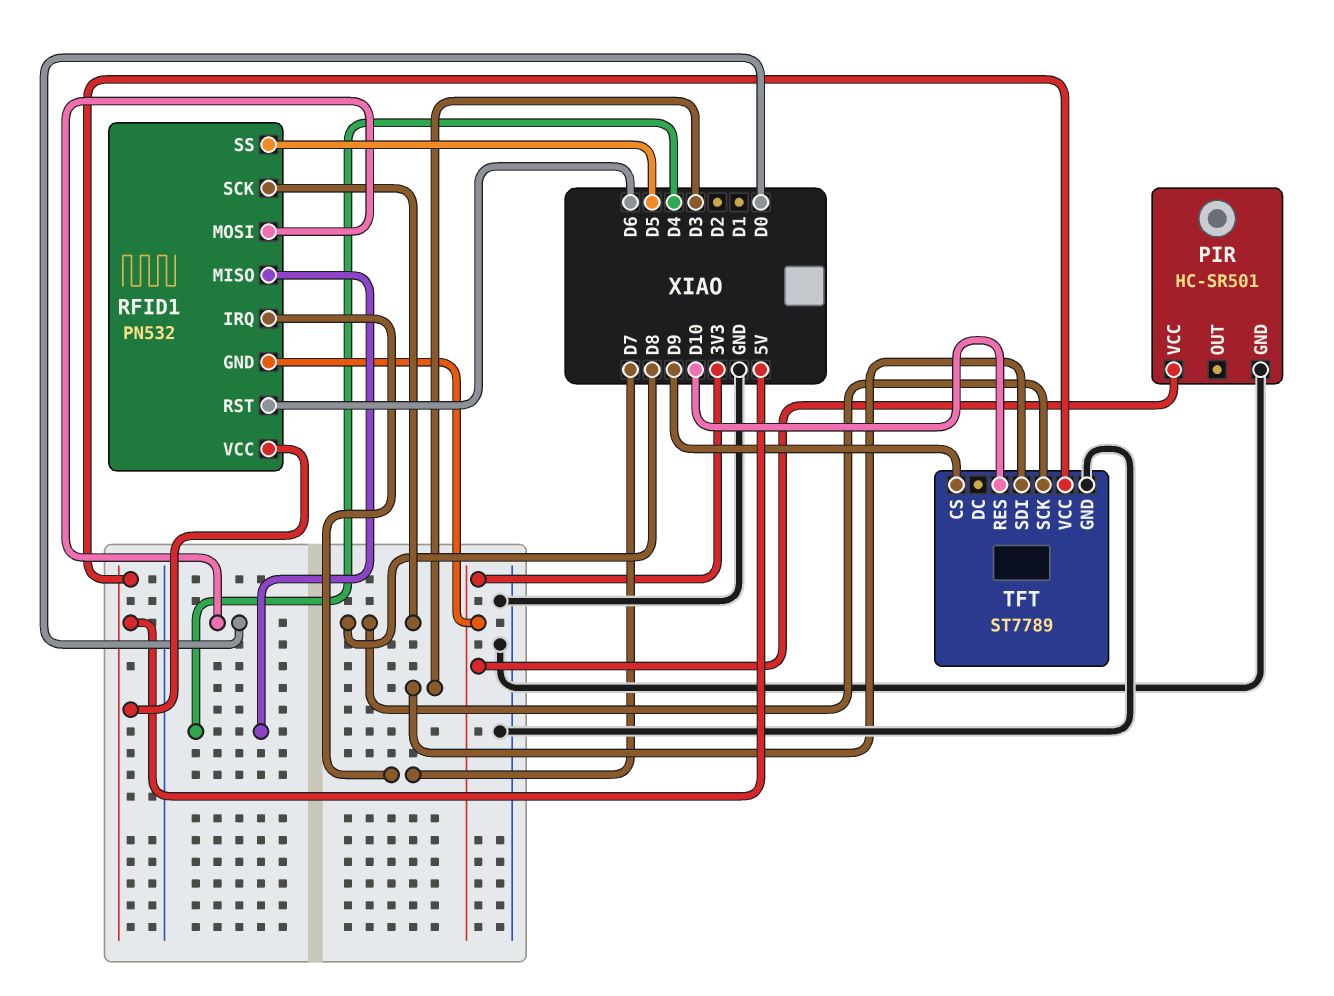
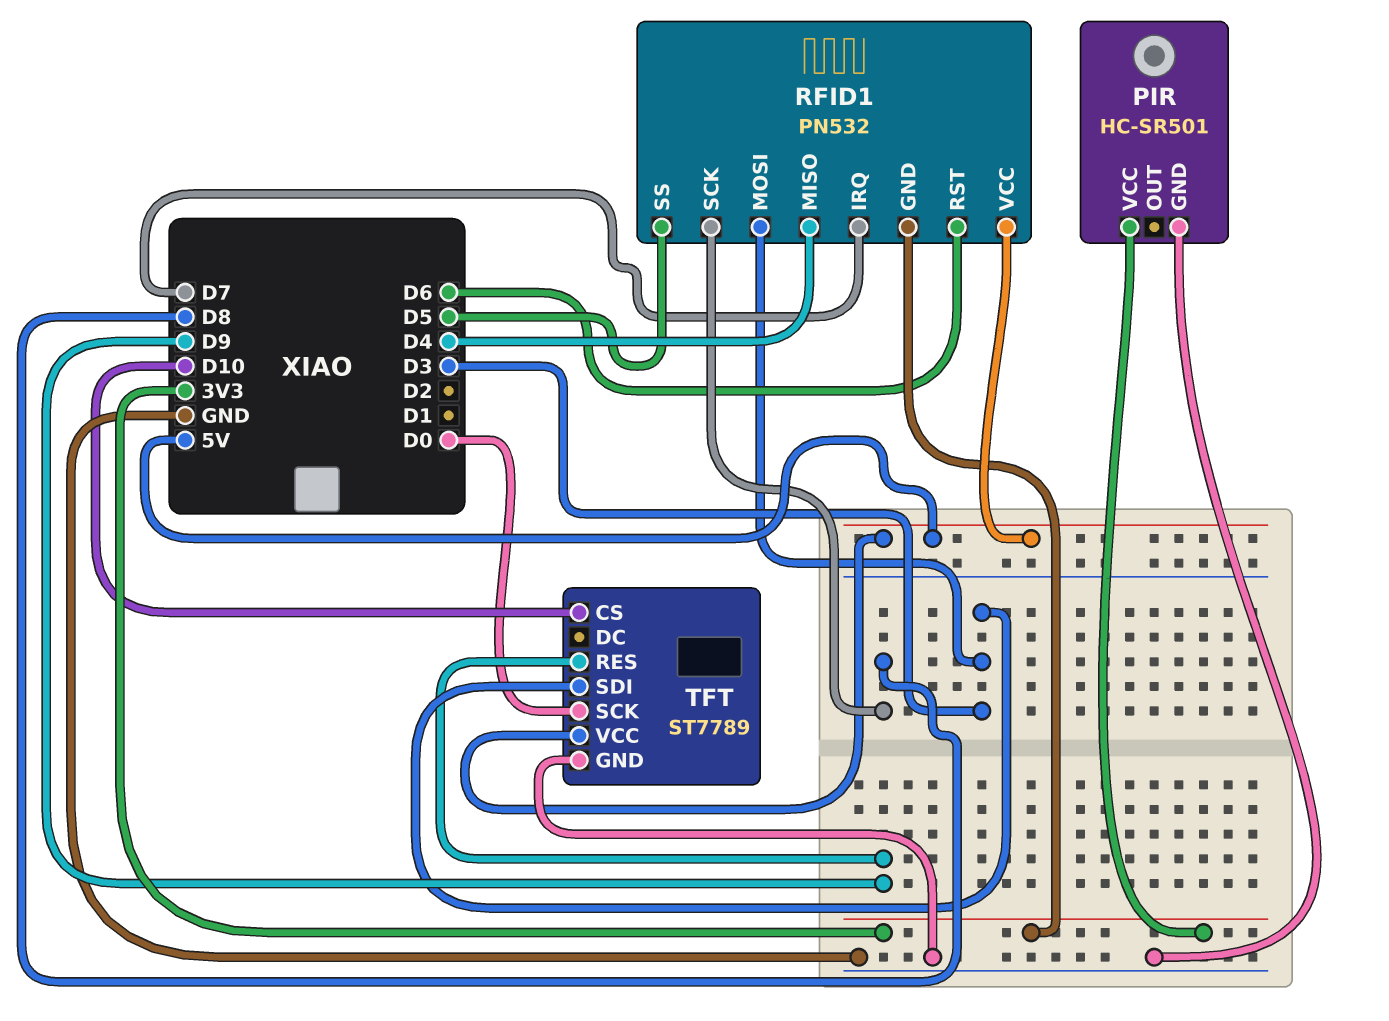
RFID1 pin MOSI: D0 -> D3
TFT pin CS: D9 -> D10
TFT pin RES: D10 -> D9
TFT pin SCK: D8 -> D0

